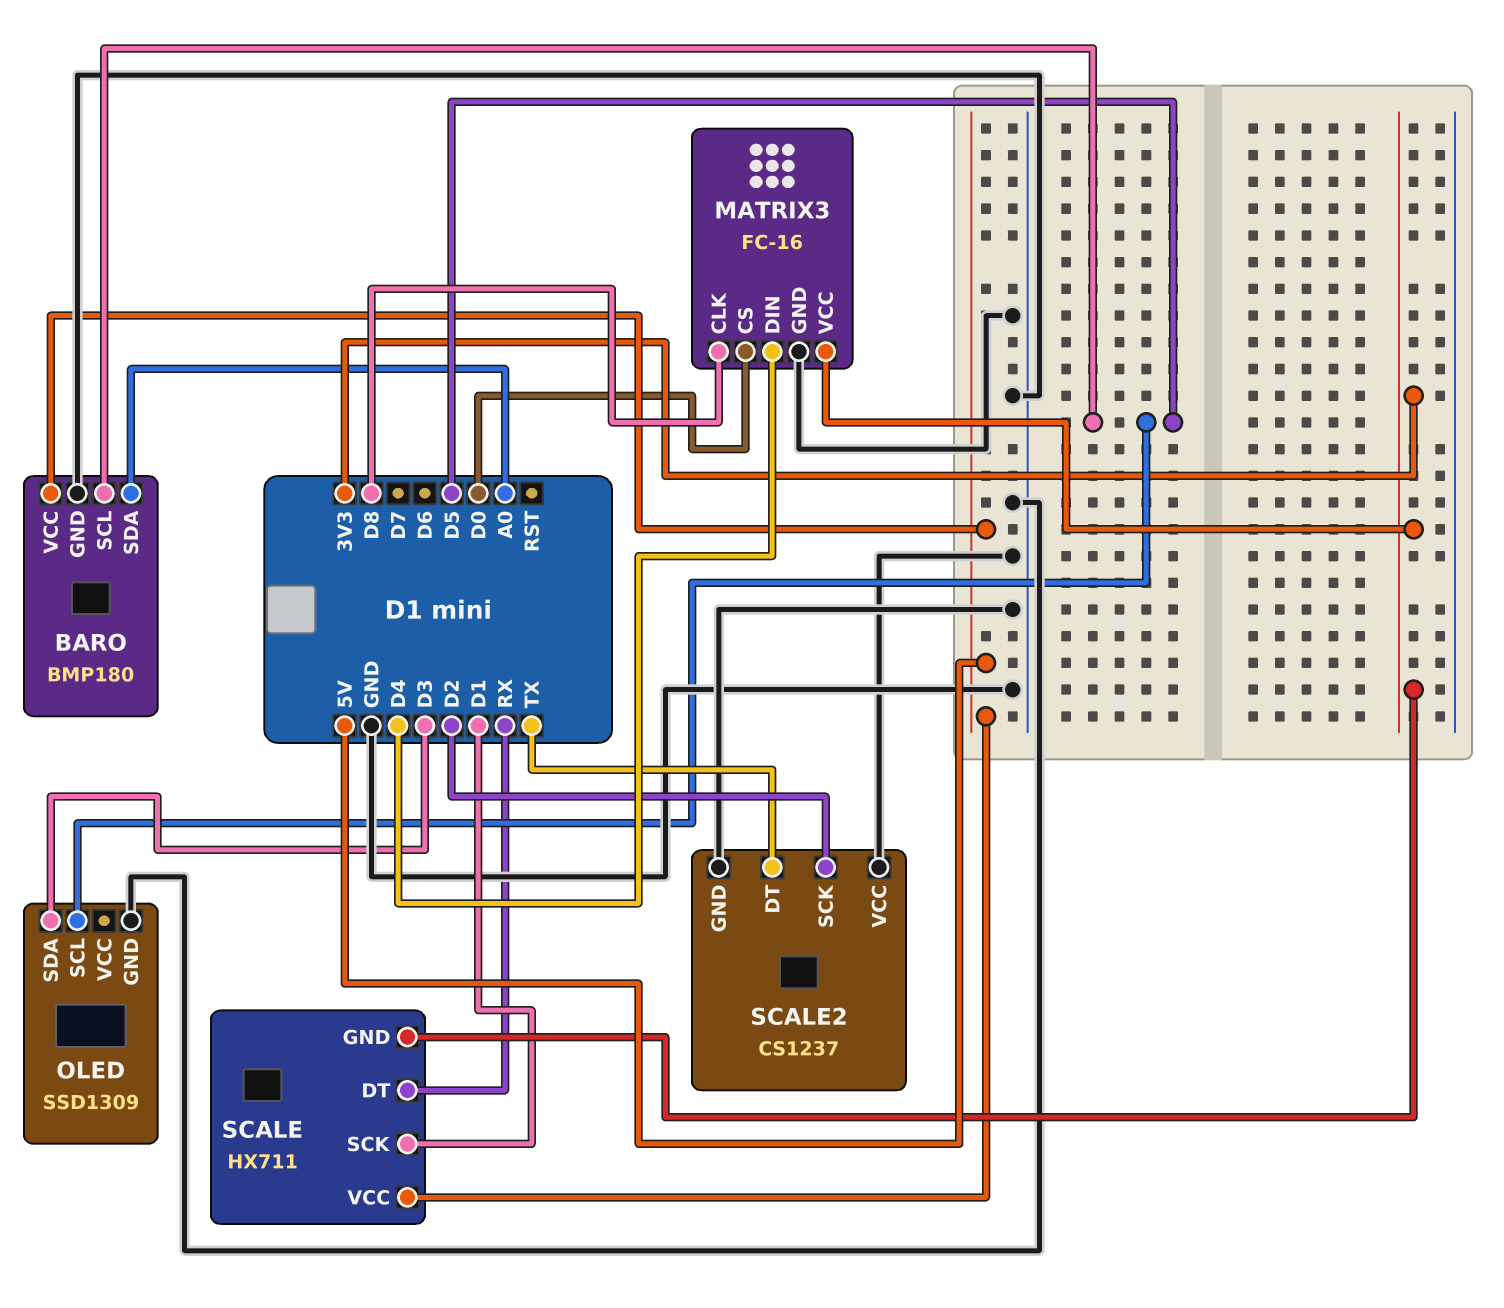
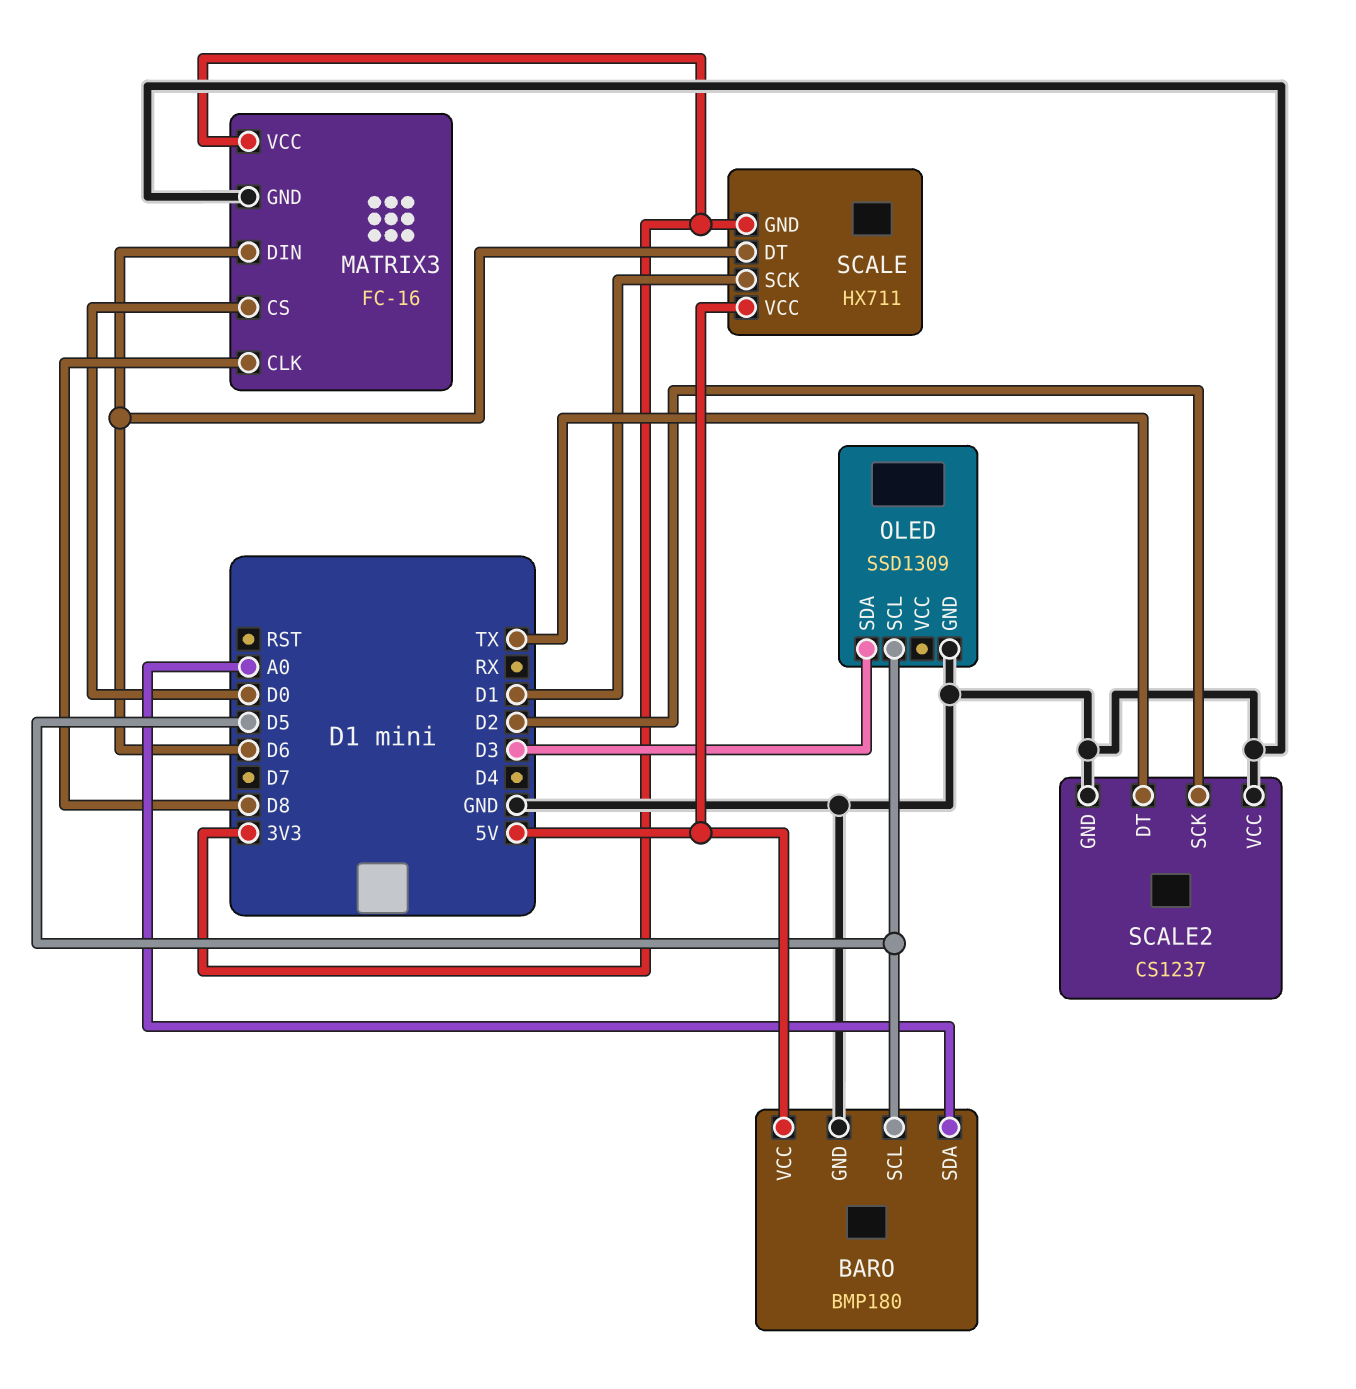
MATRIX3 pin DIN: D4 -> D6
SCALE pin DT: RX -> D6

